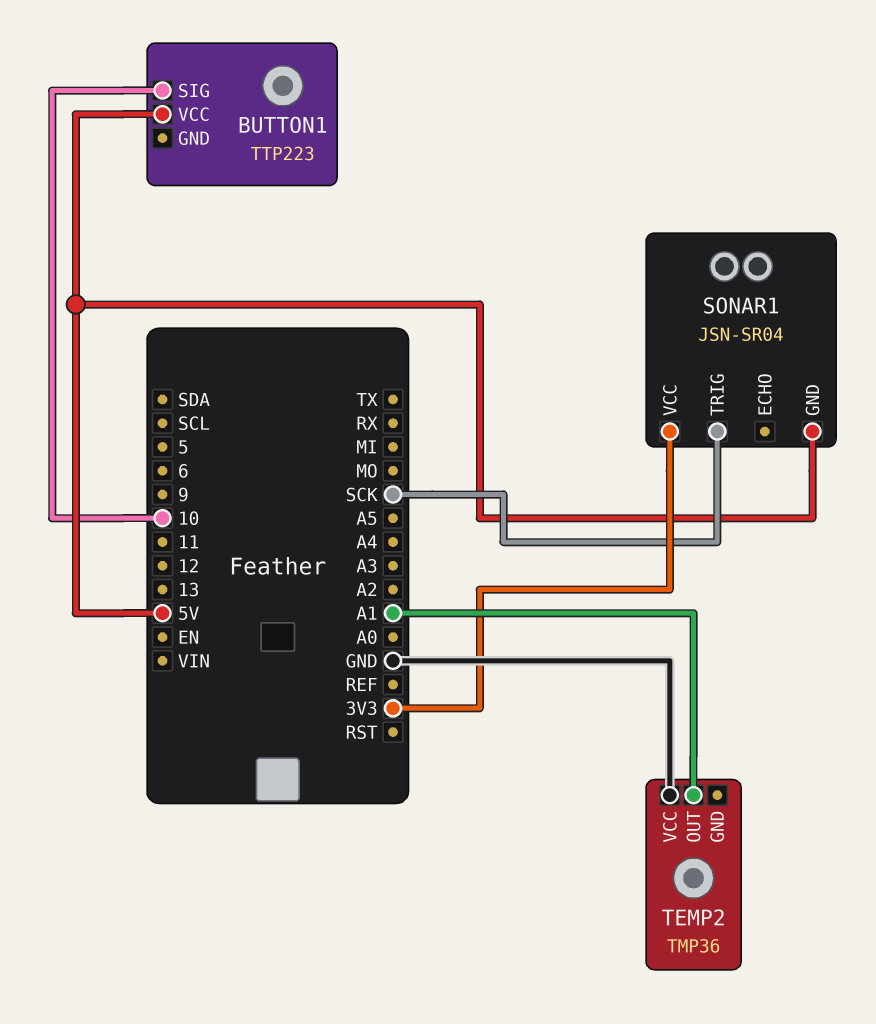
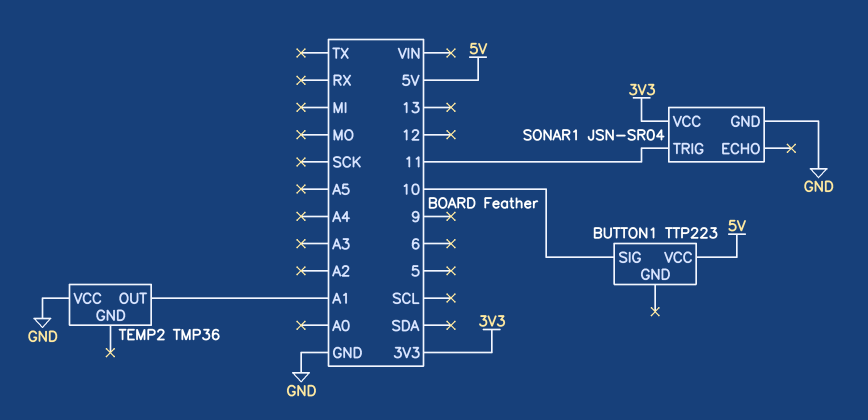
SONAR1 pin GND: 5V -> GND
SONAR1 pin TRIG: SCK -> 11

